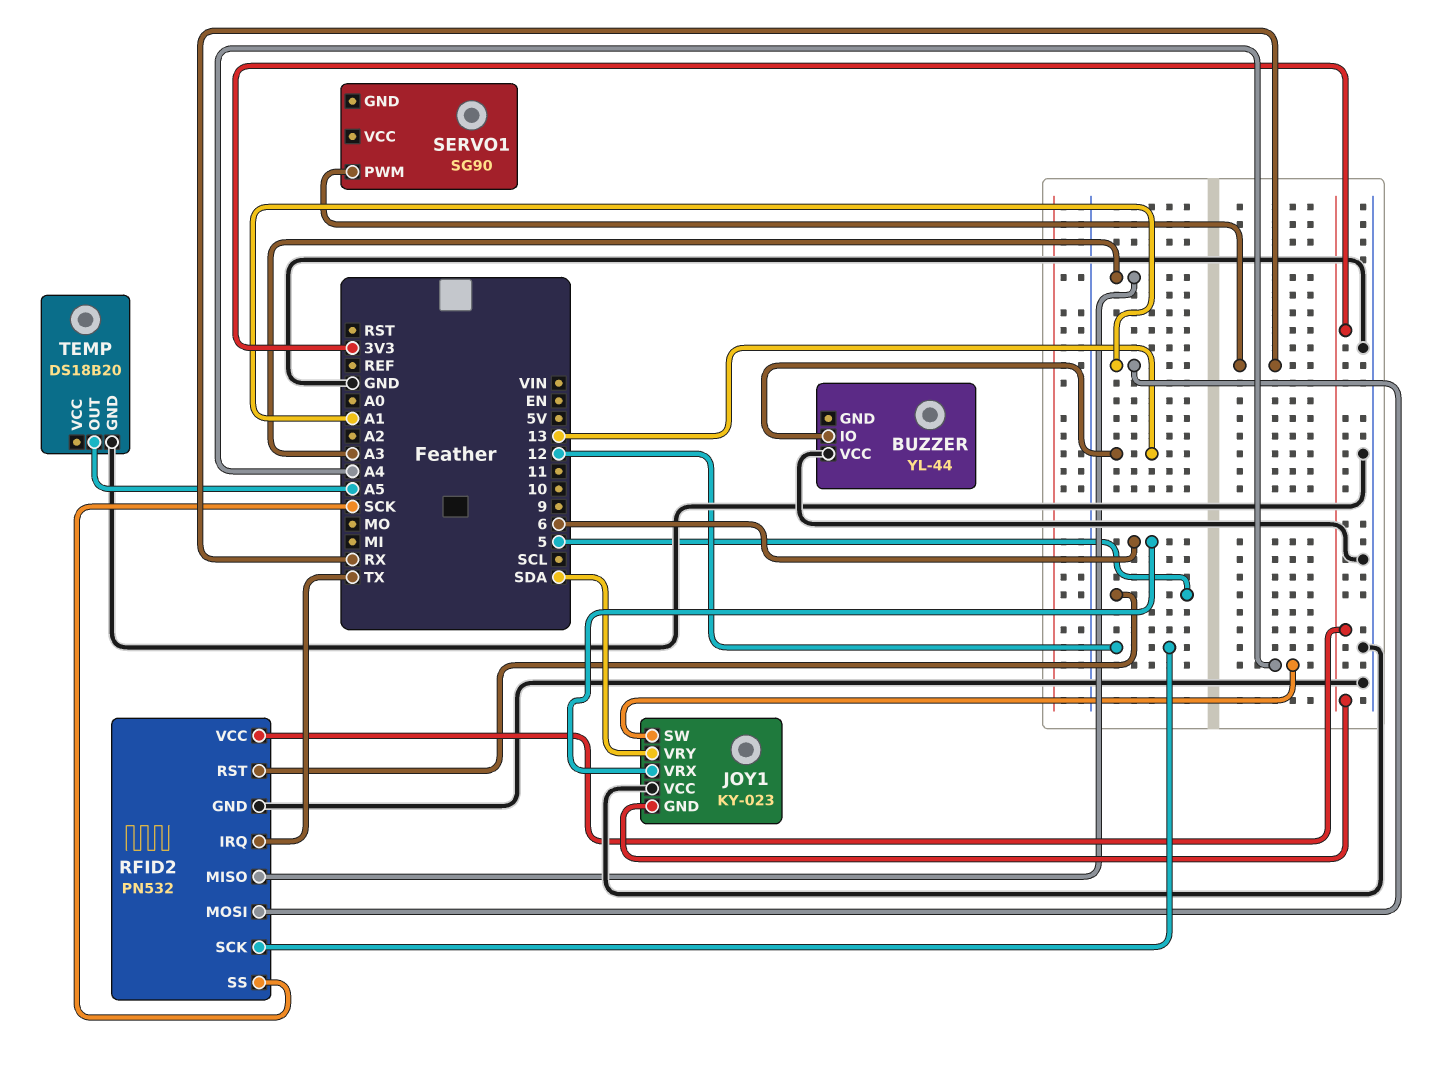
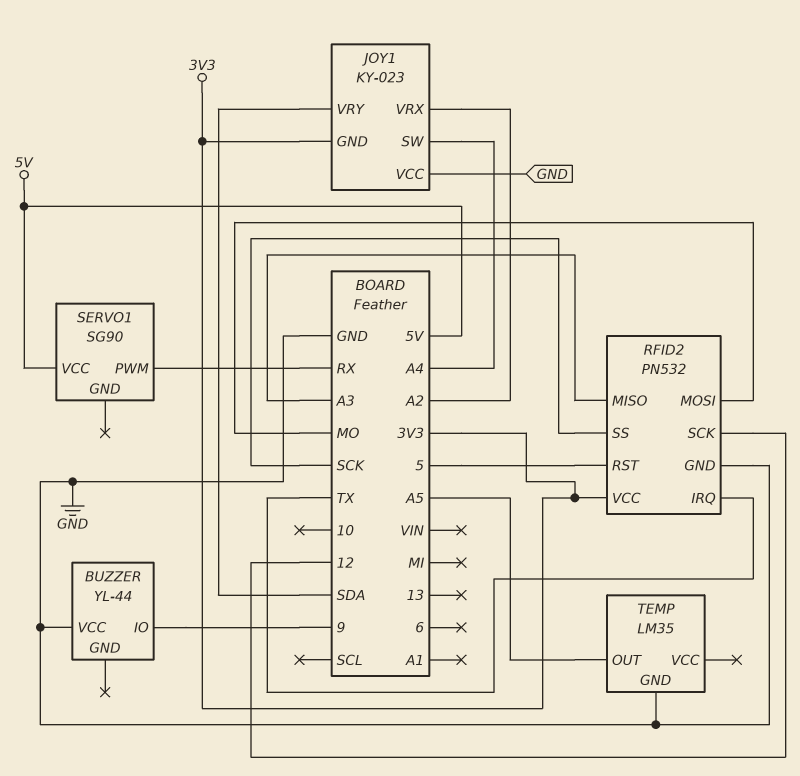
BUZZER pin IO: 13 -> 9
JOY1 pin VRX: 6 -> A2
RFID2 pin MOSI: A1 -> MO
SERVO1 pin VCC: none -> 5V
TEMP: DS18B20 -> LM35

